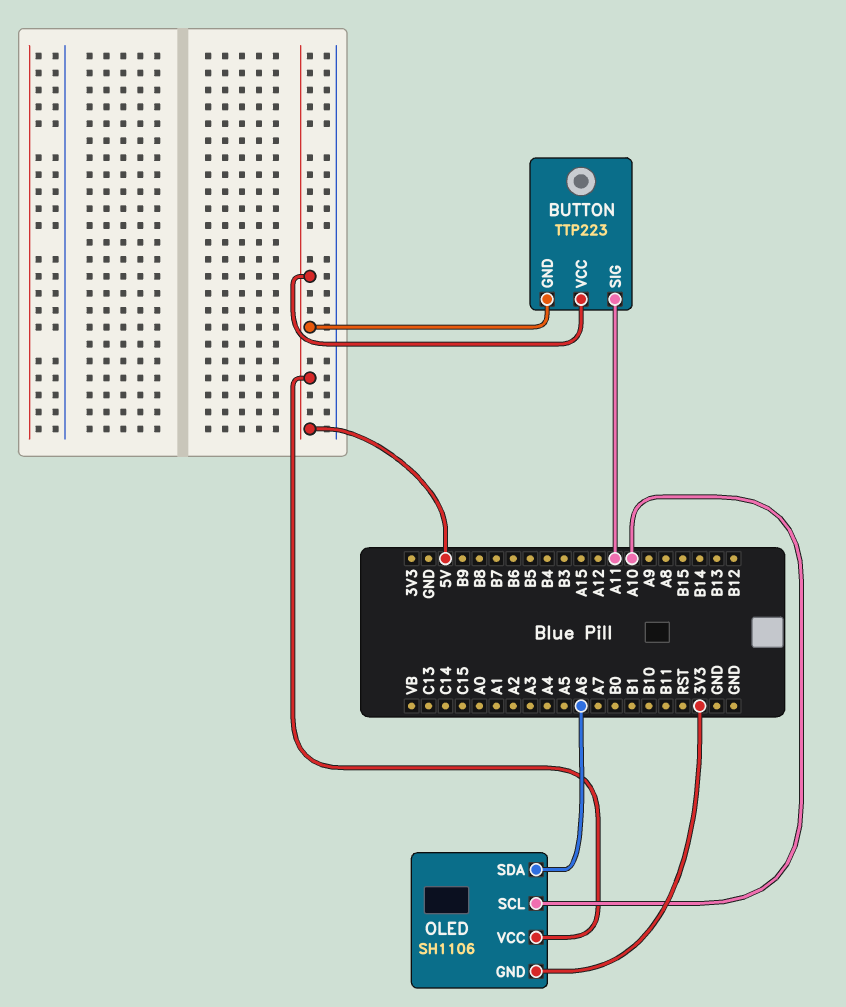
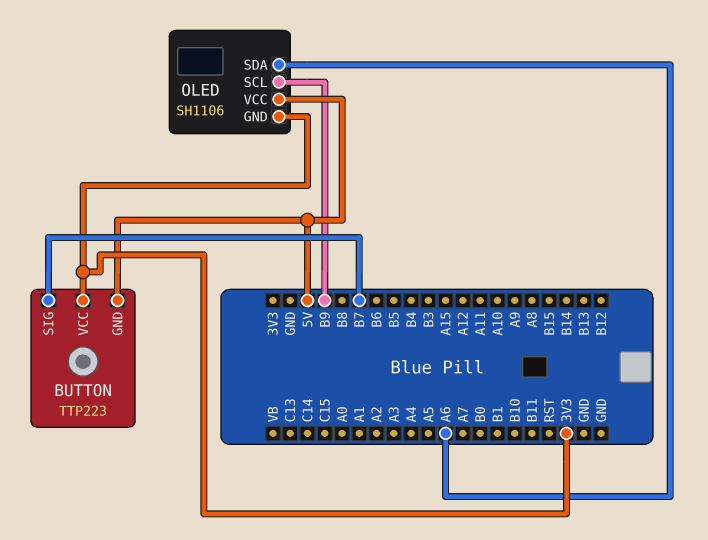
BUTTON pin SIG: A11 -> B7
BUTTON pin VCC: 5V -> 3V3
OLED pin SCL: A10 -> B9

